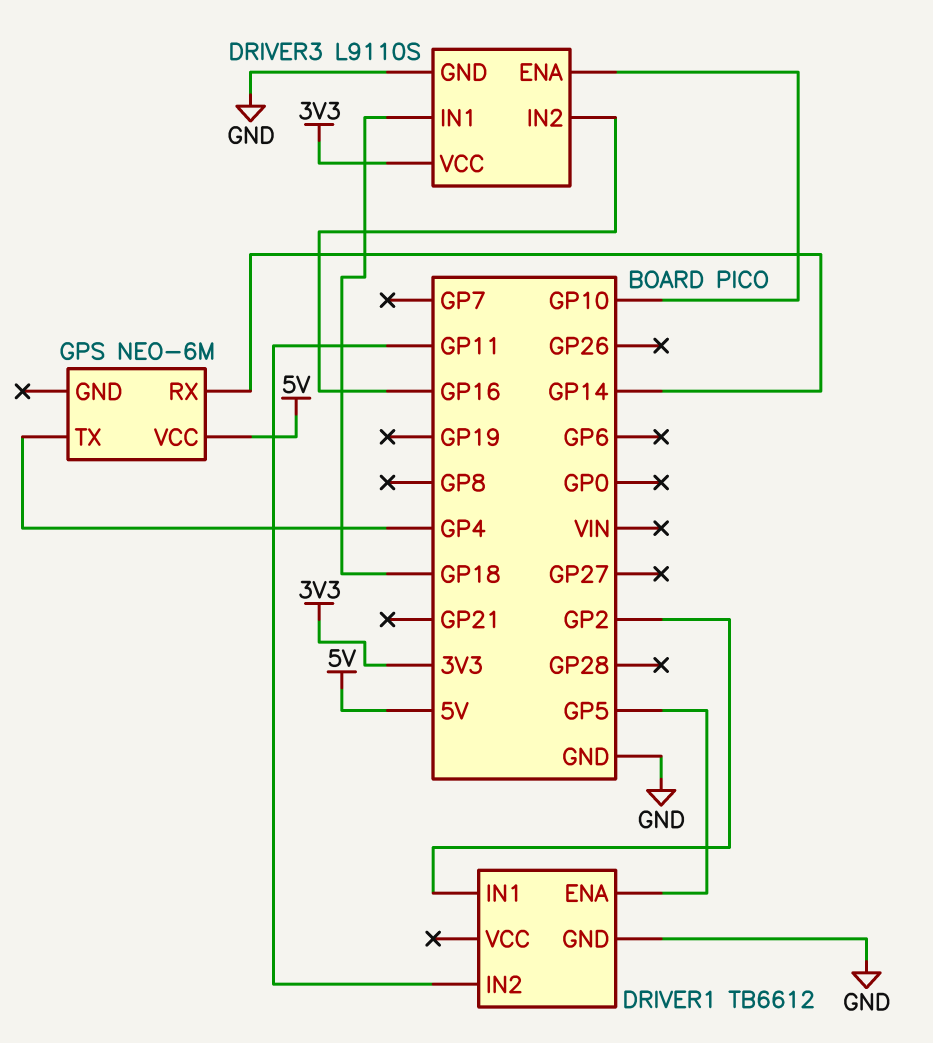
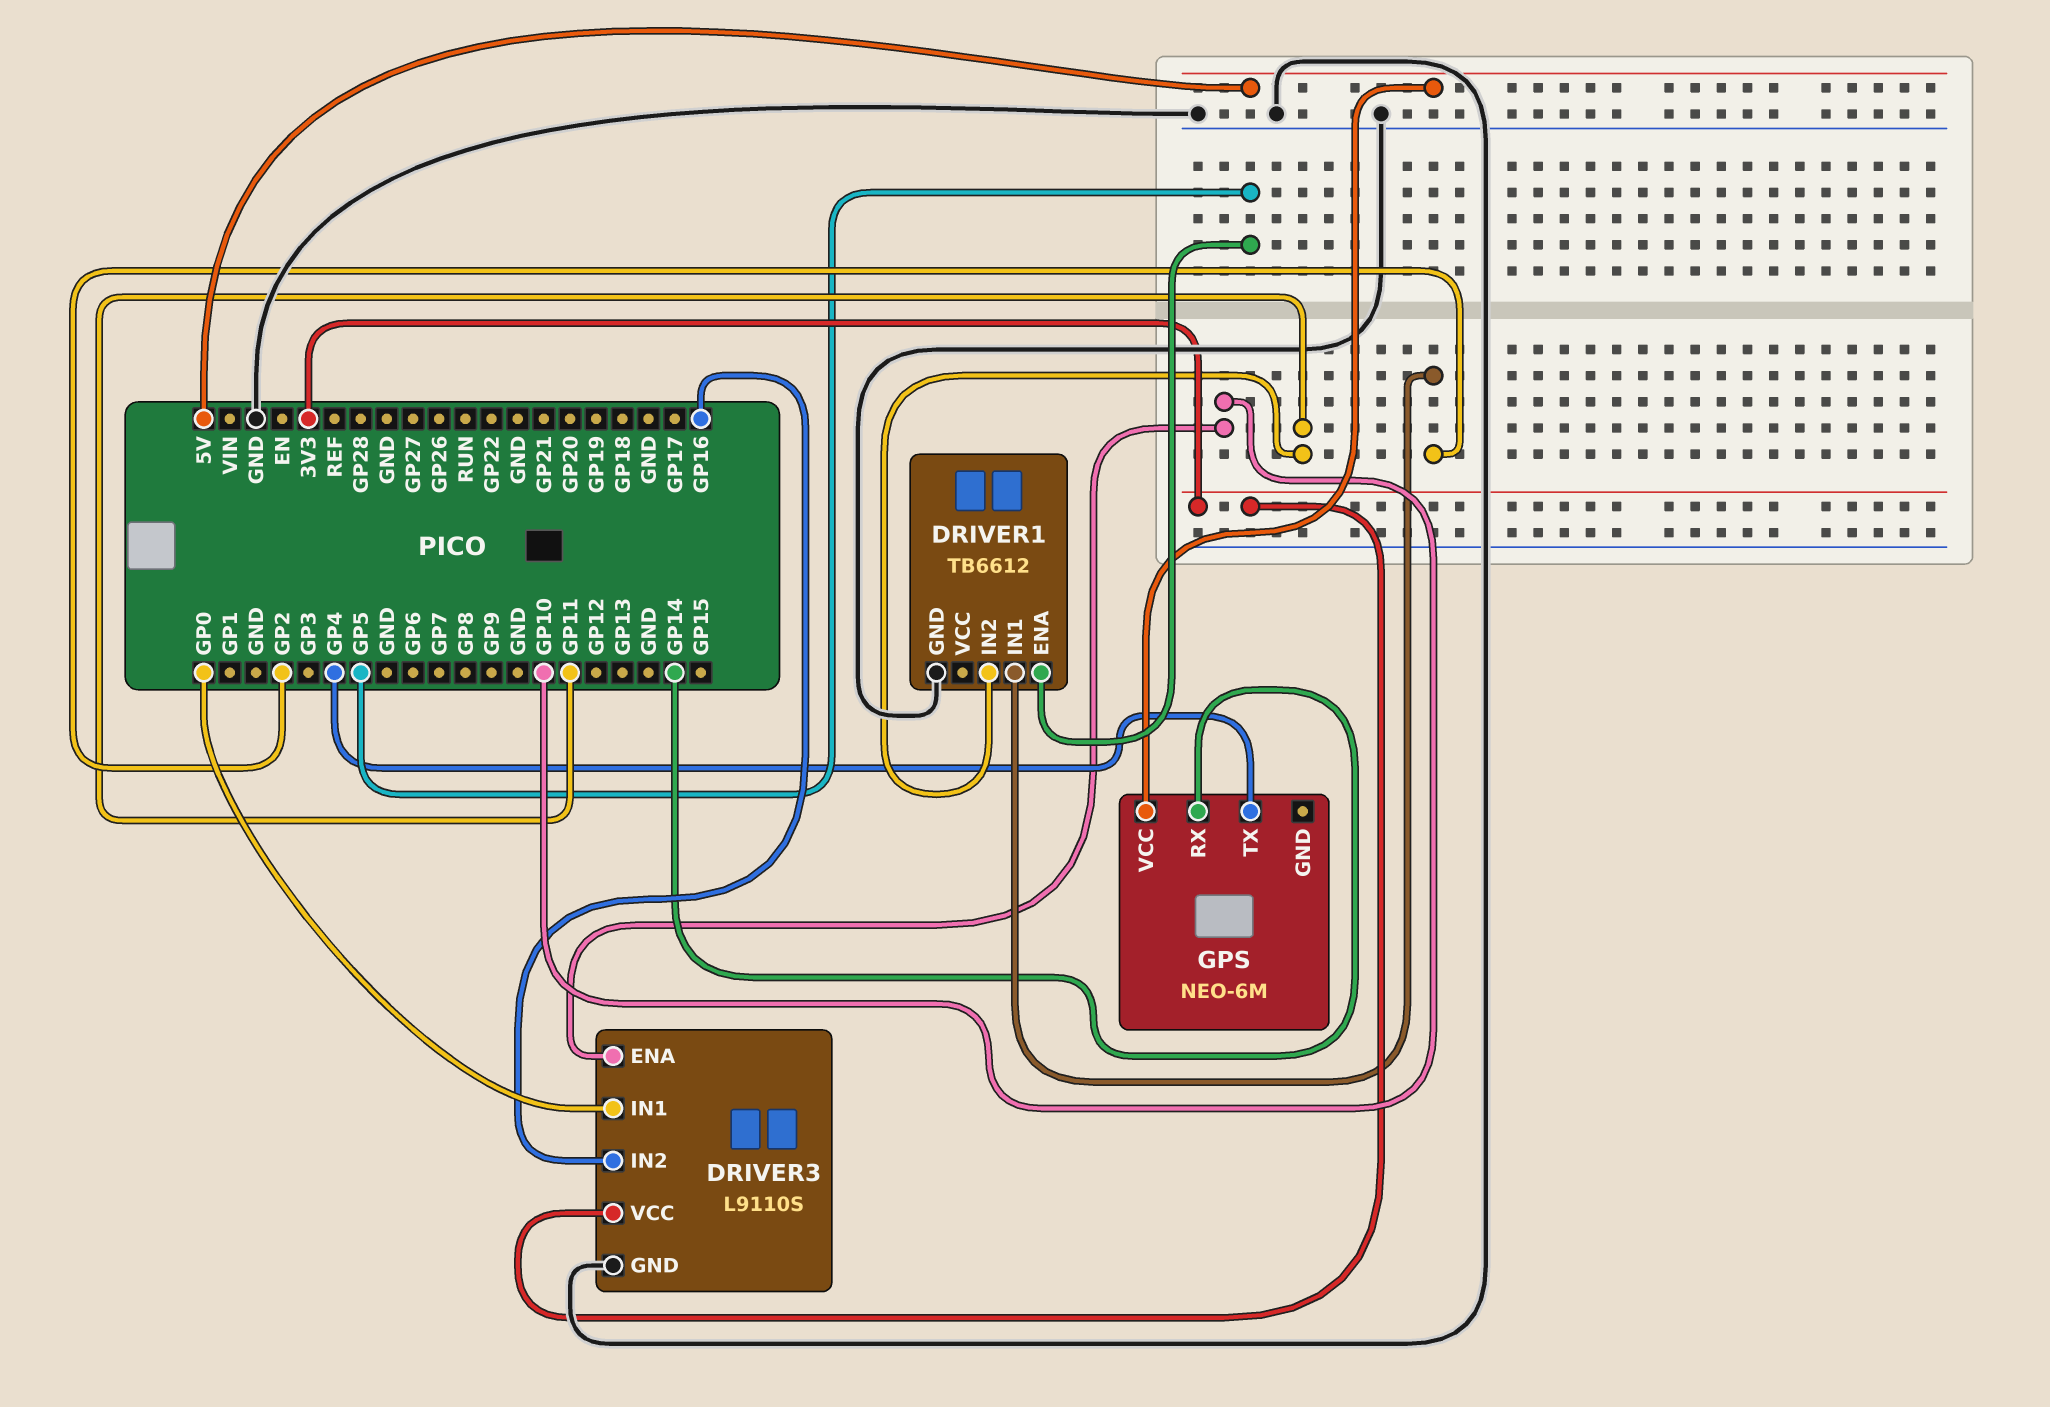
DRIVER3 pin IN1: GP18 -> GP0

